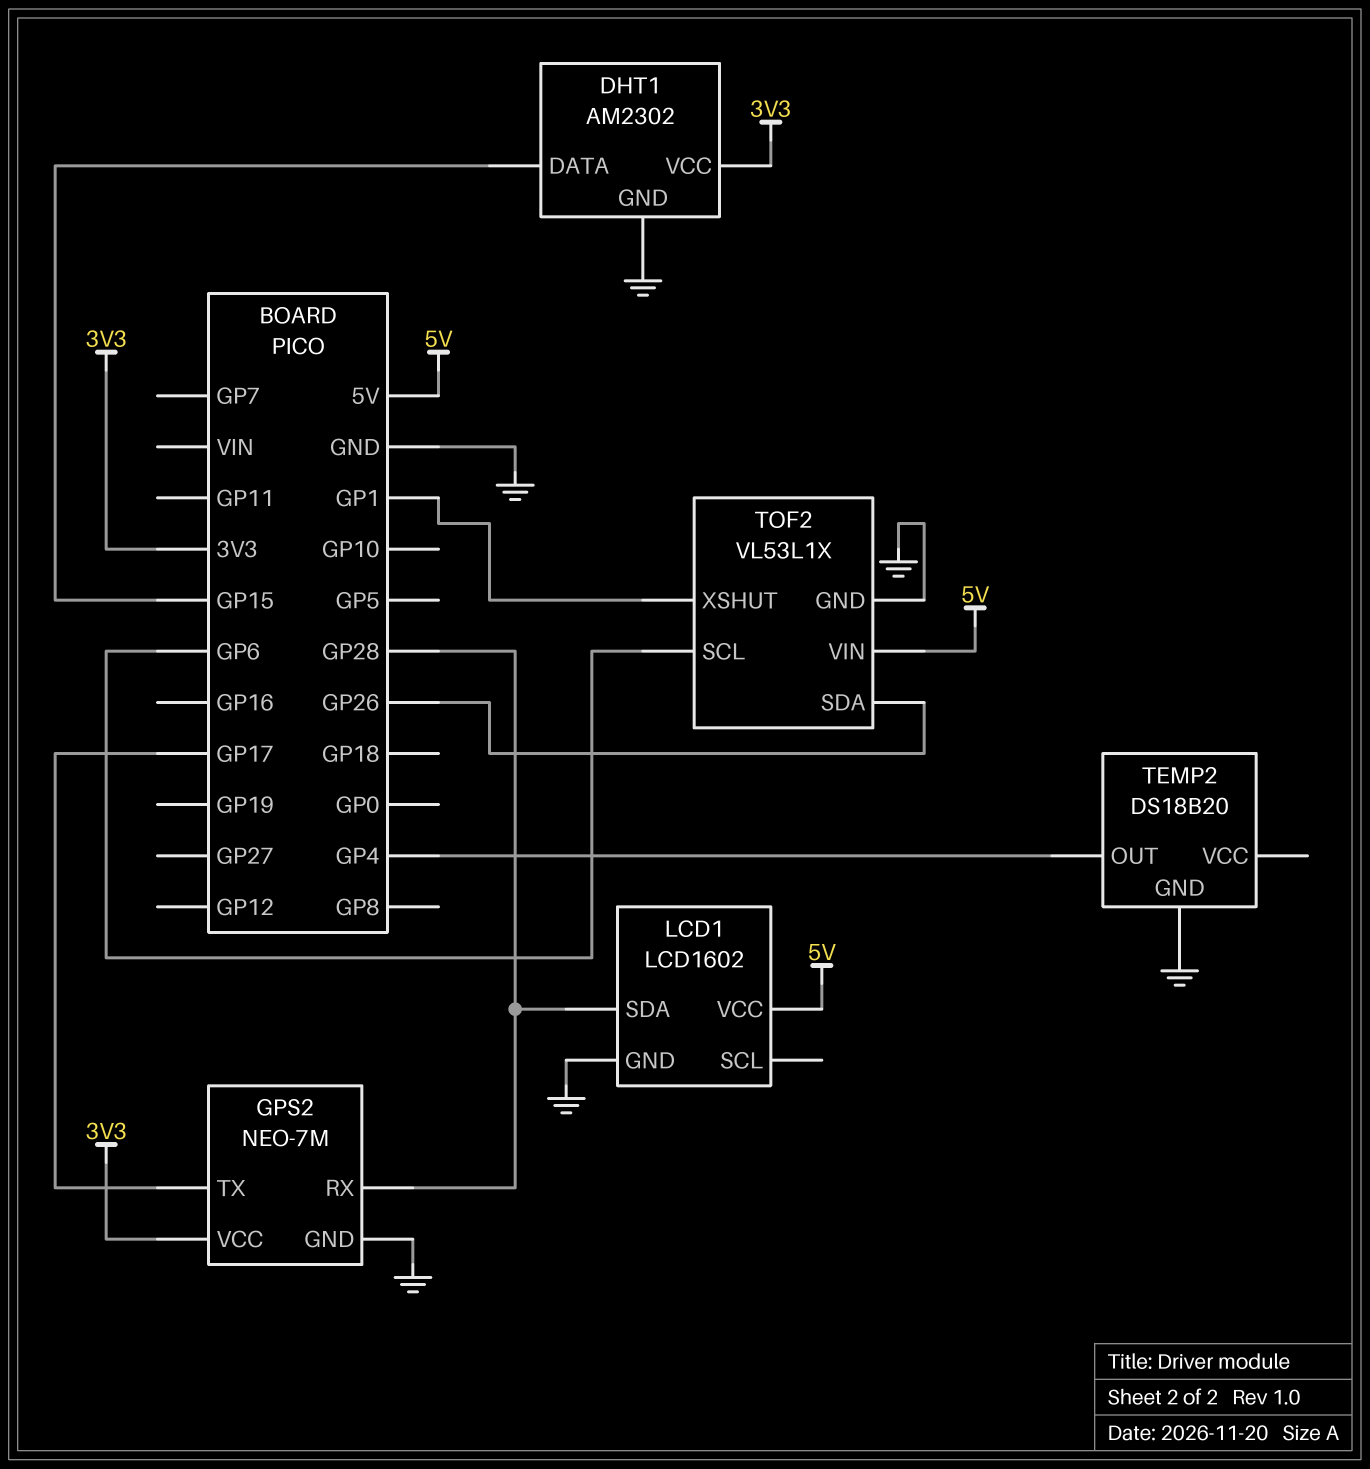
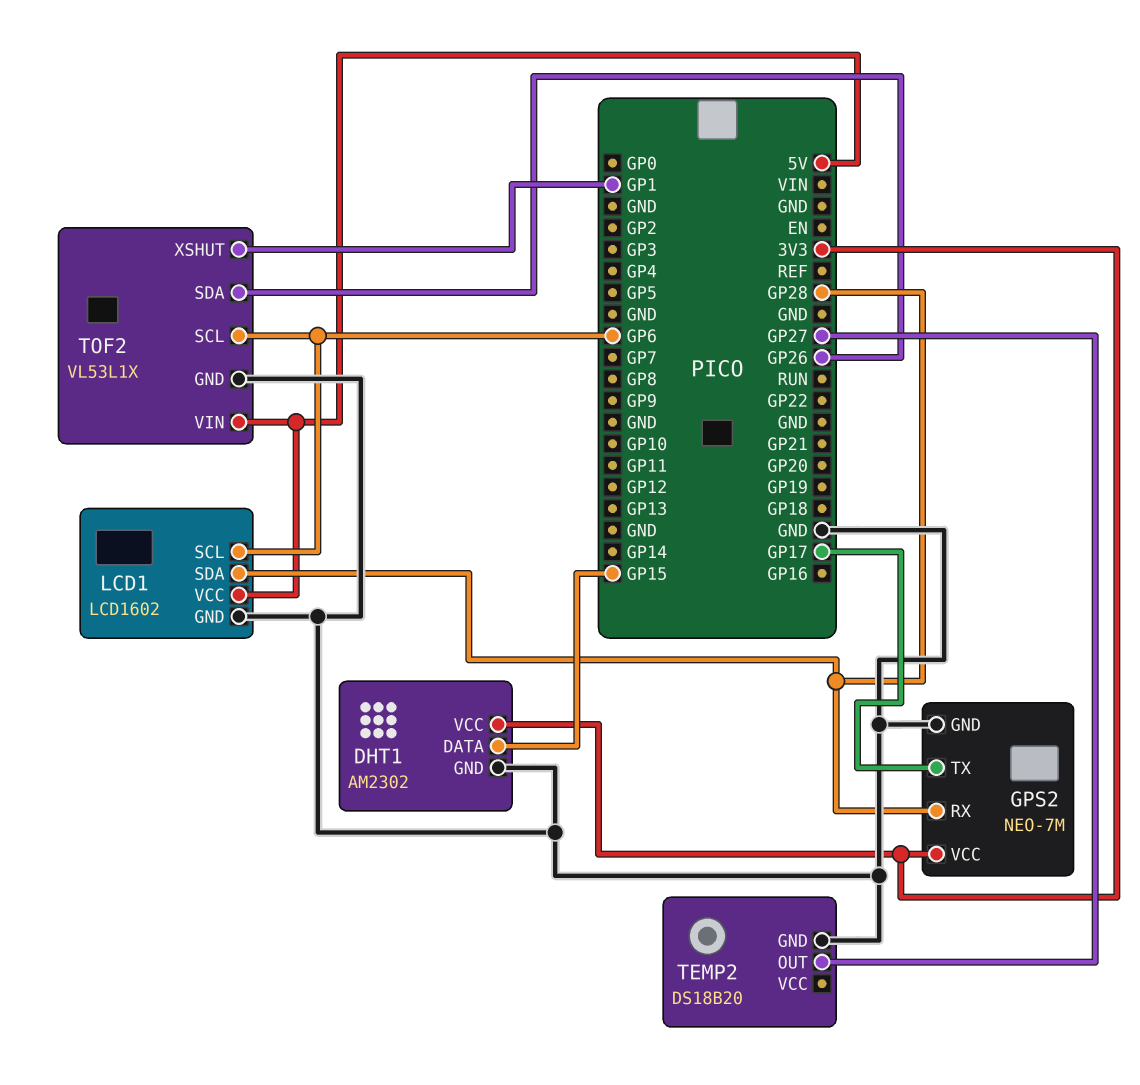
LCD1 pin SCL: none -> GP6
TEMP2 pin OUT: GP4 -> GP27

